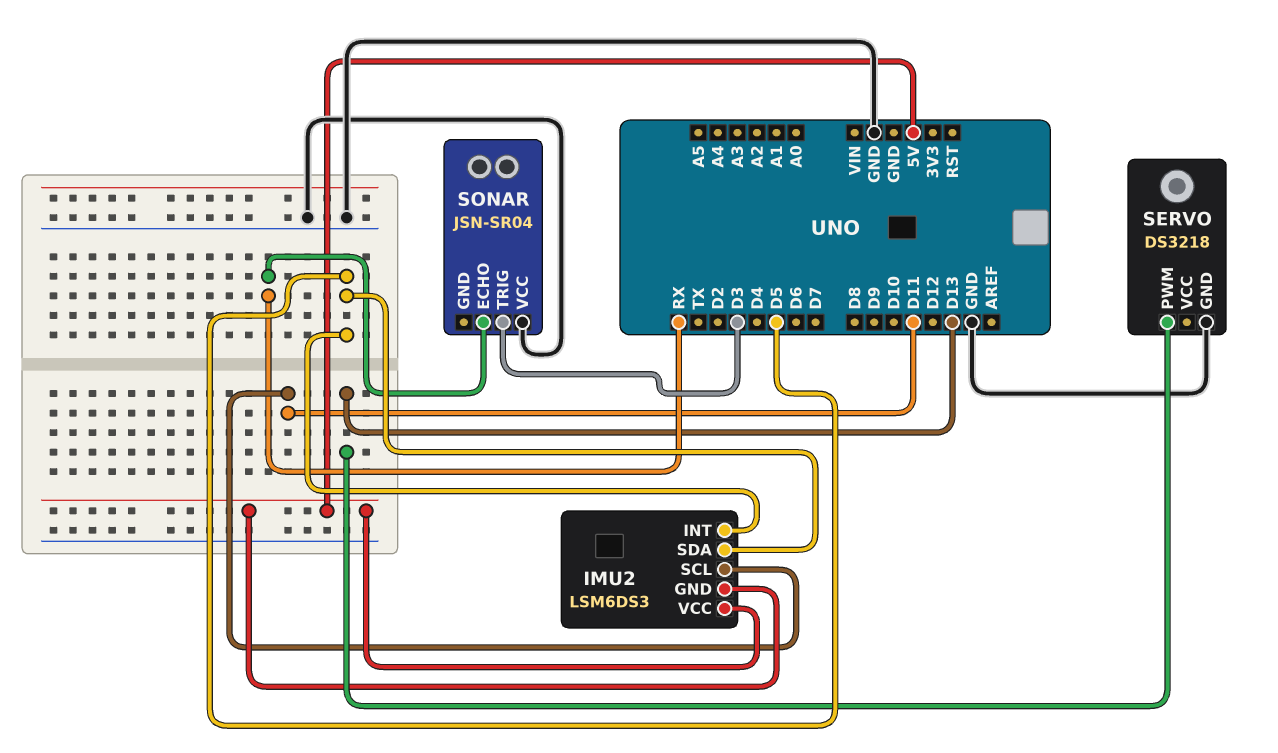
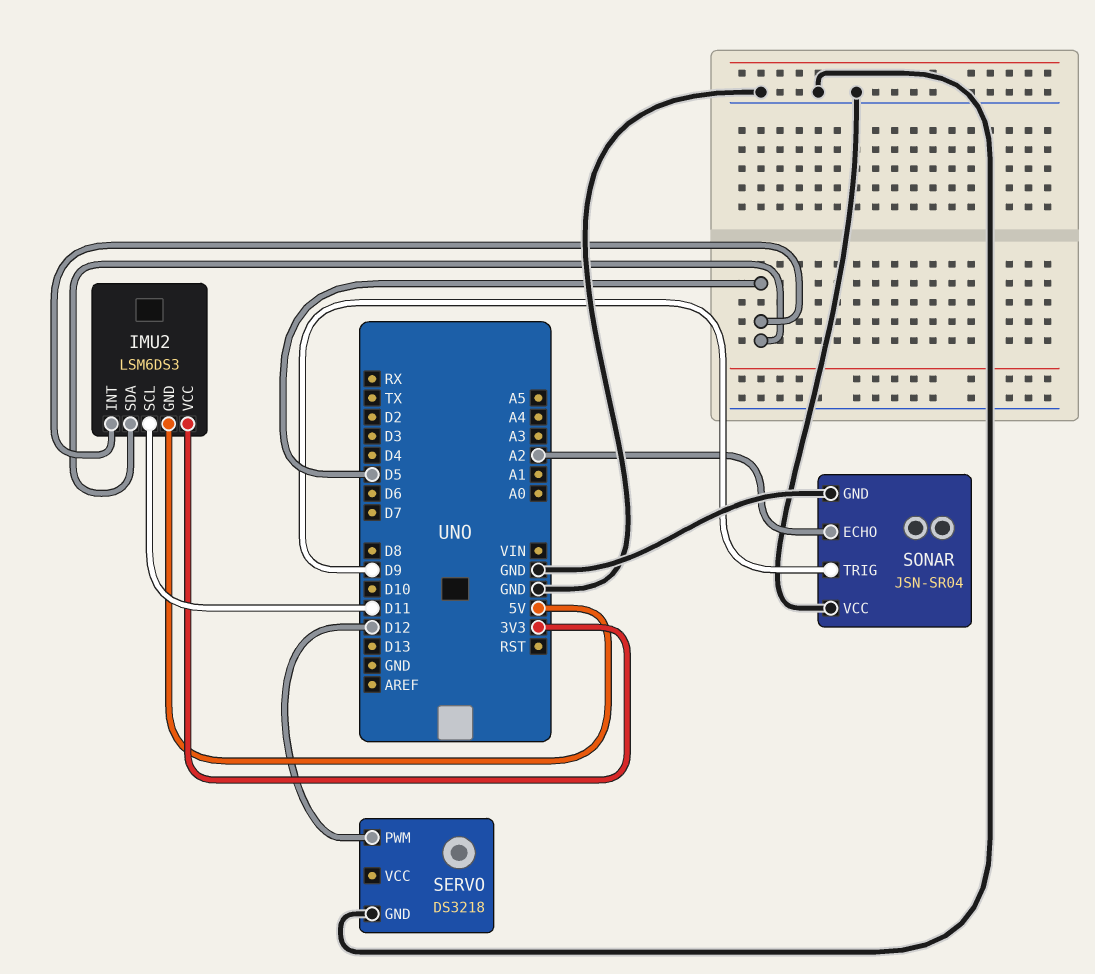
IMU2 pin VCC: 5V -> 3V3
SERVO pin PWM: D13 -> D12
SONAR pin ECHO: RX -> A2
SONAR pin GND: none -> GND
SONAR pin TRIG: D3 -> D9

